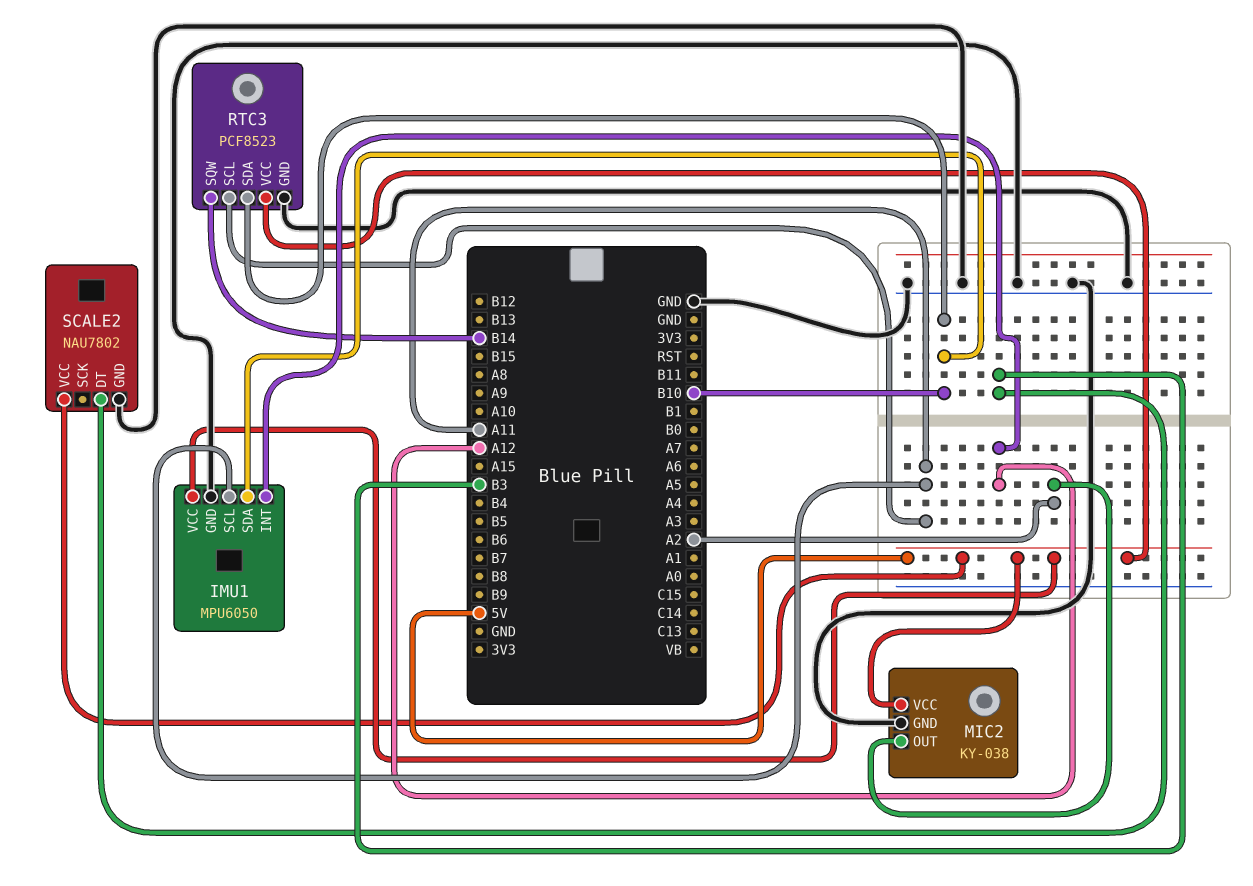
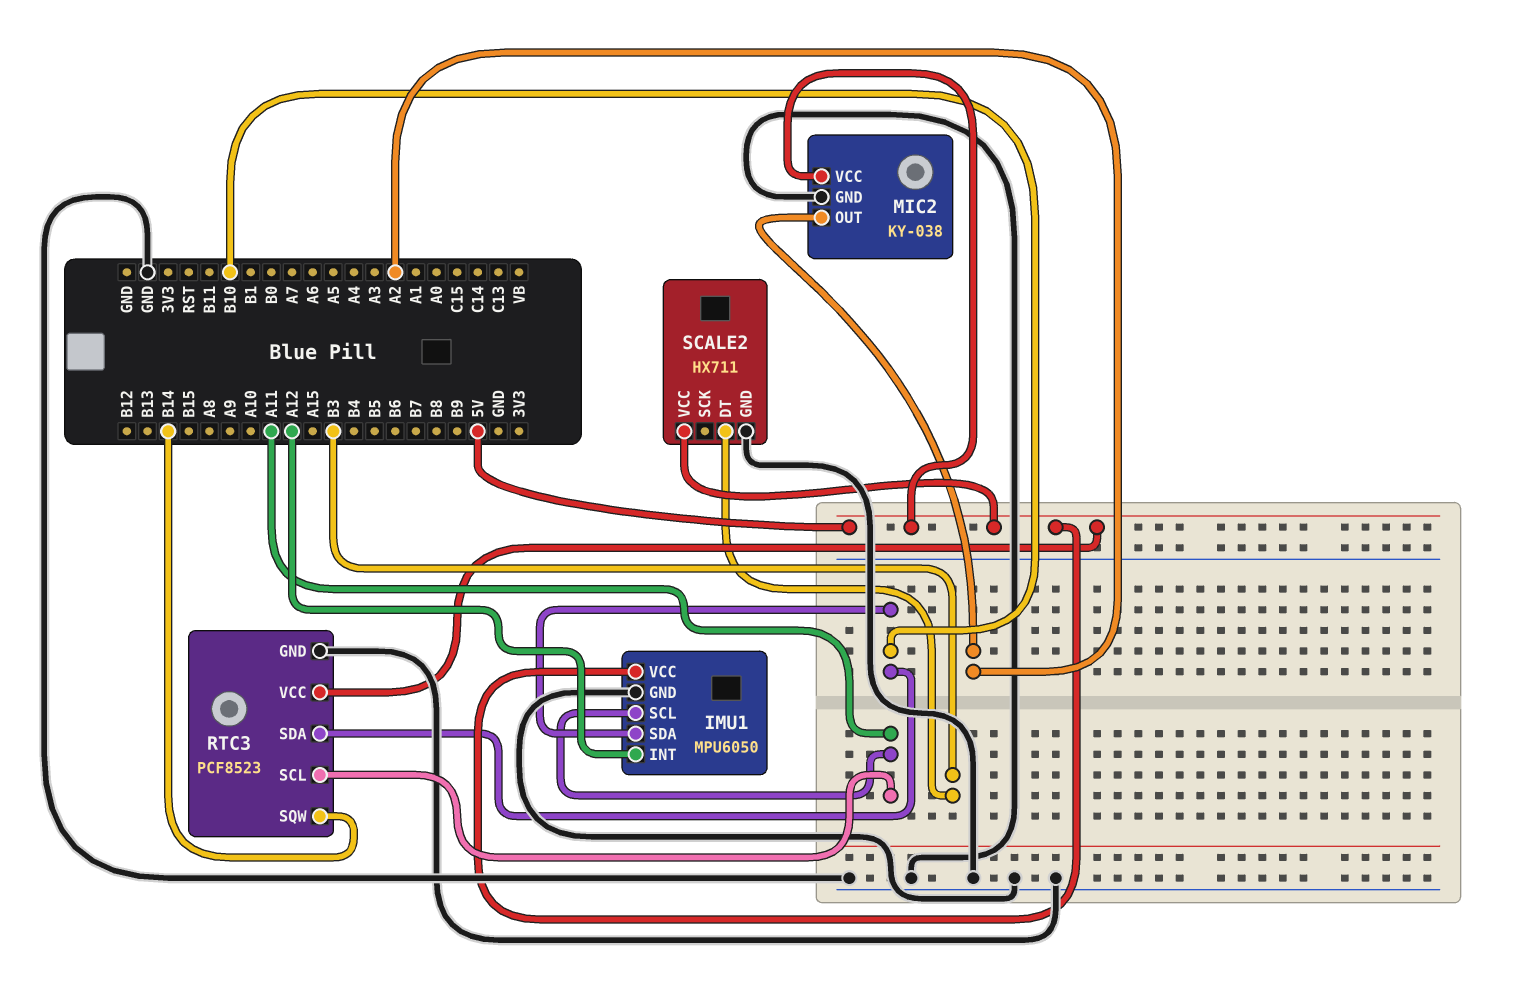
SCALE2: NAU7802 -> HX711

